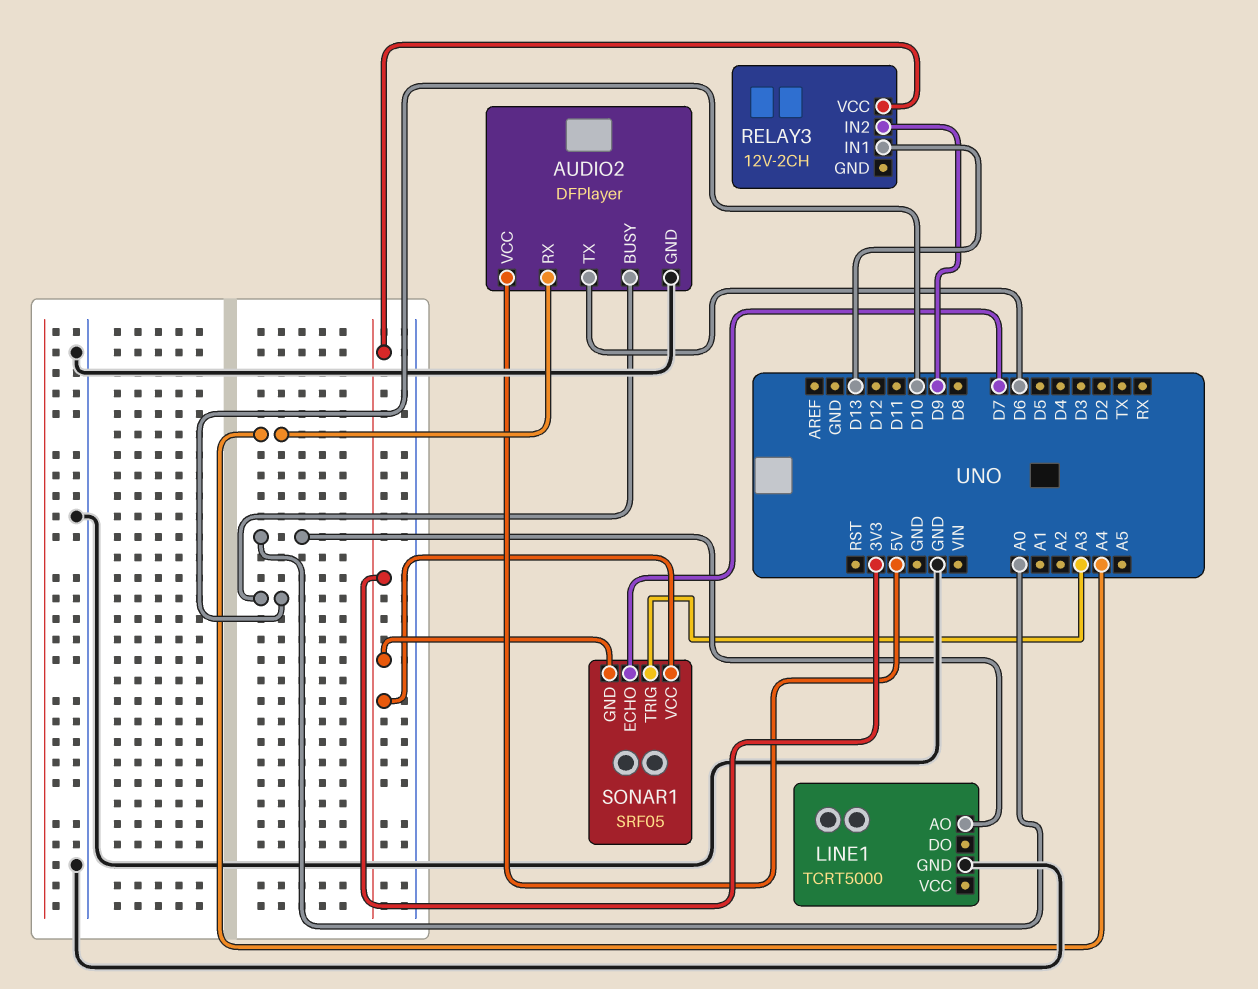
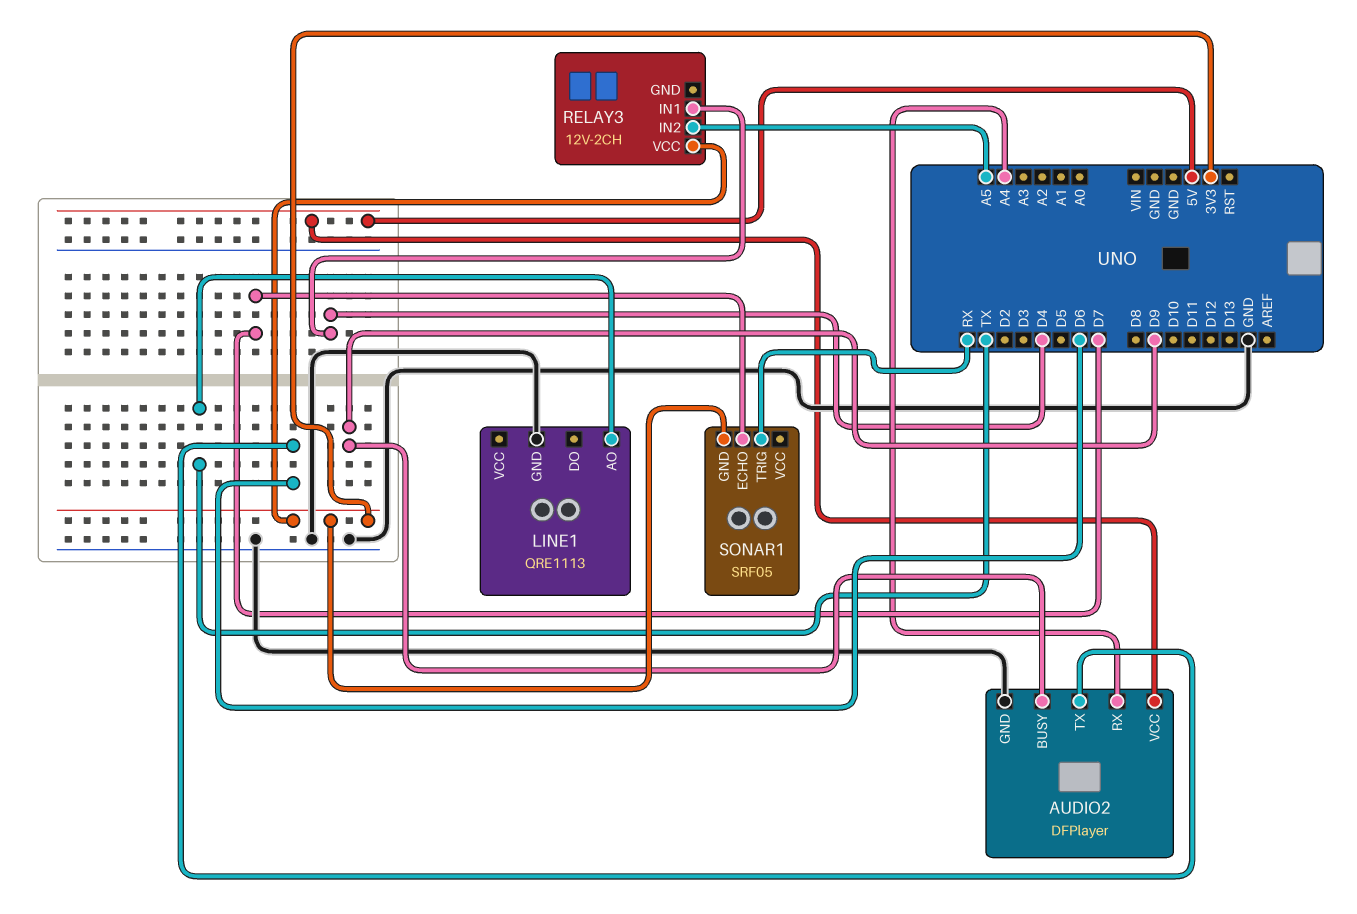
AUDIO2 pin BUSY: D10 -> D9
LINE1: TCRT5000 -> QRE1113
LINE1 pin AO: A0 -> TX
RELAY3 pin IN1: D13 -> D4
RELAY3 pin IN2: D9 -> A5
SONAR1 pin TRIG: A3 -> RX
SONAR1 pin VCC: 3V3 -> none

